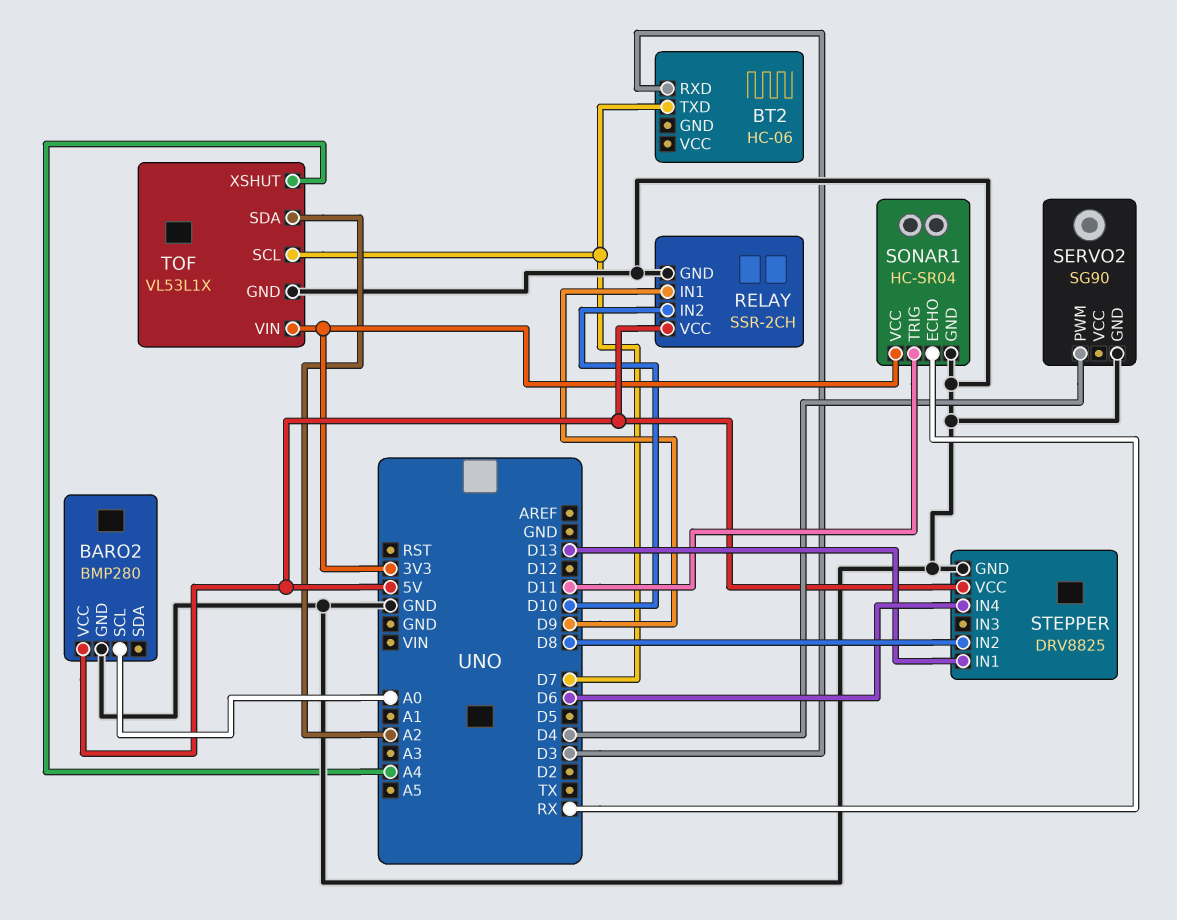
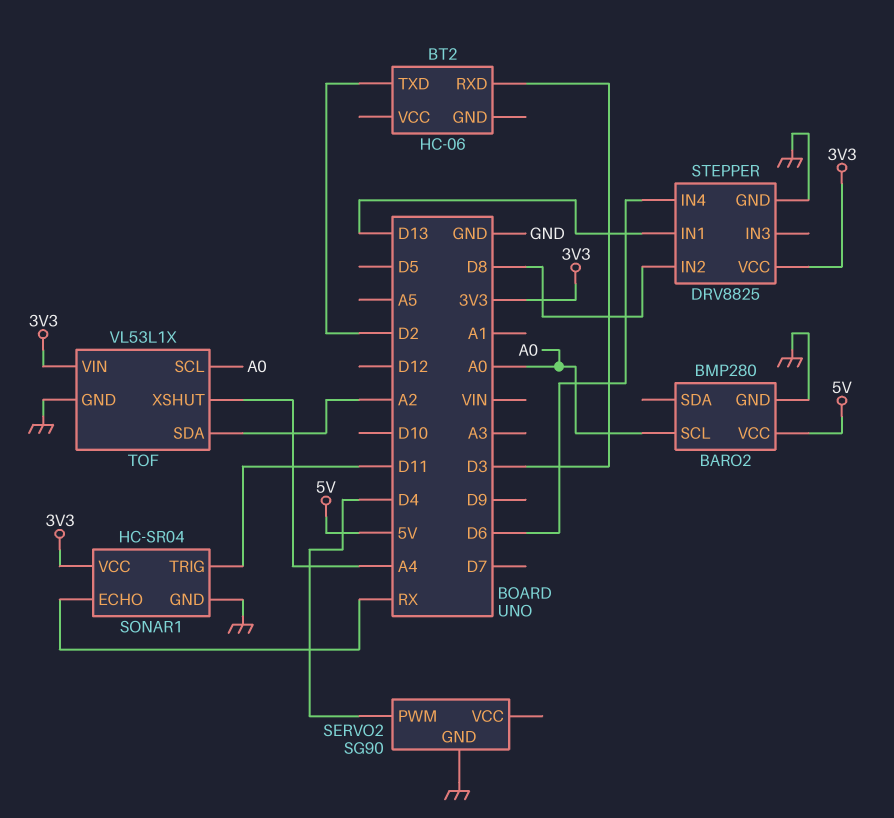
BT2 pin TXD: D7 -> D2
RELAY: SSR-2CH -> none
RELAY pin GND: GND -> none
RELAY pin IN1: D9 -> none
RELAY pin IN2: D10 -> none
RELAY pin VCC: 5V -> none
STEPPER pin VCC: 5V -> 3V3
TOF pin SCL: D7 -> A0

